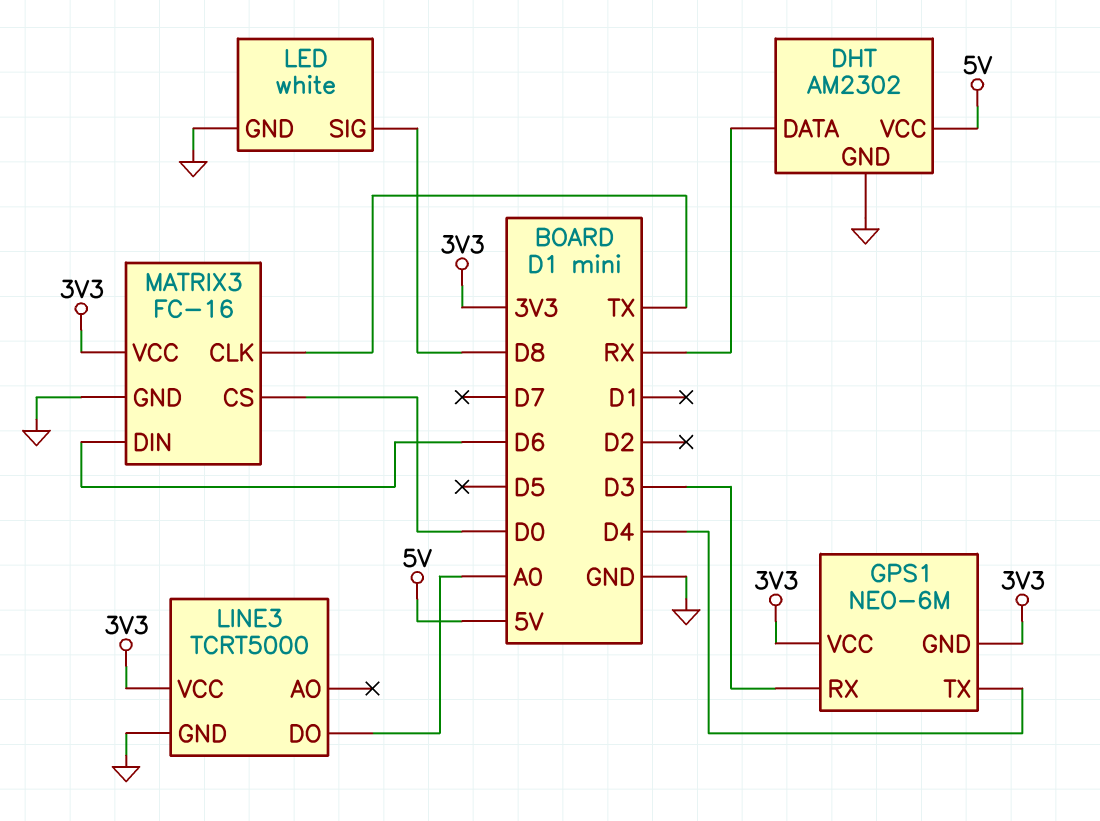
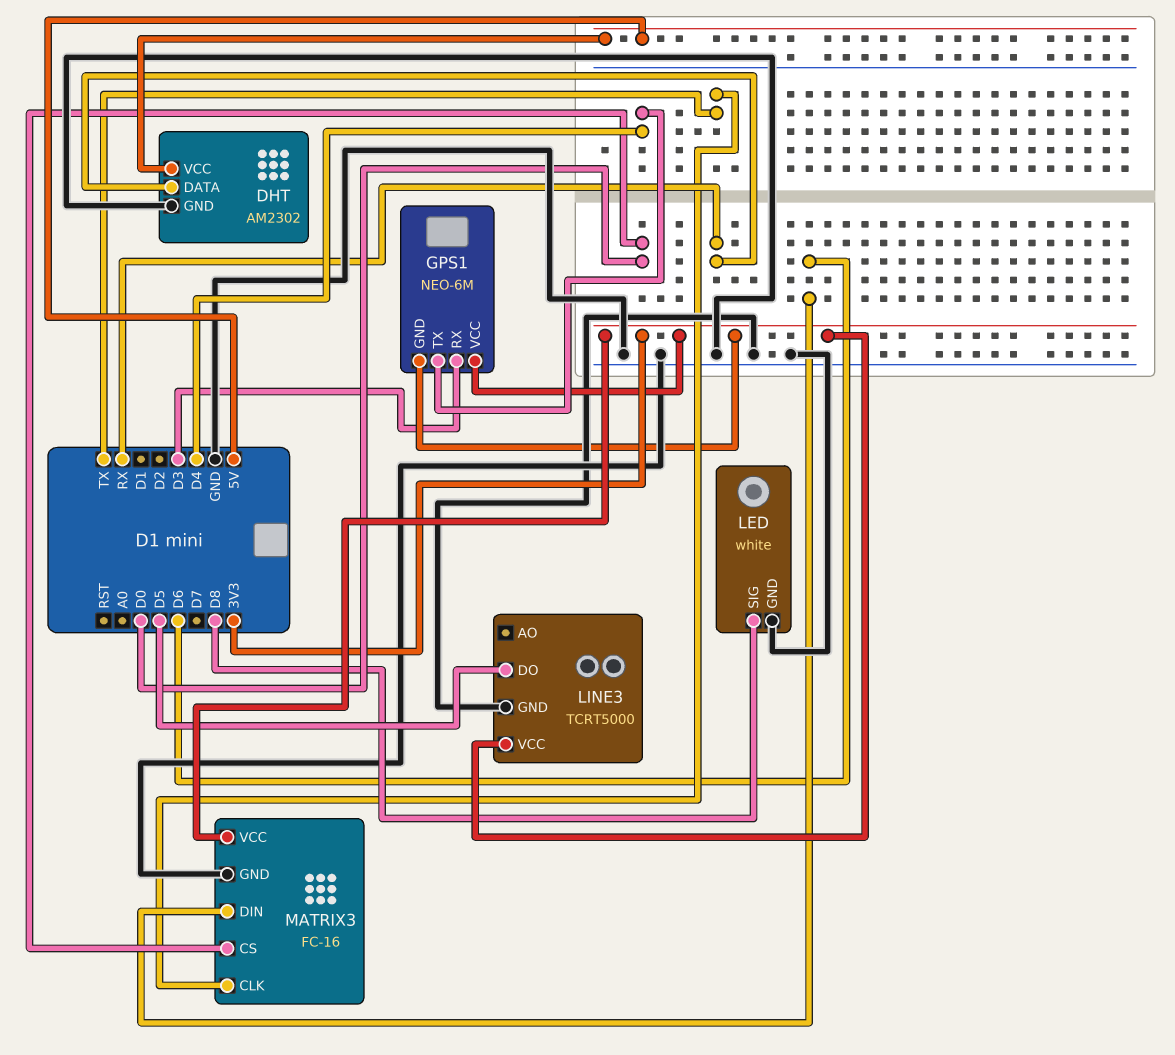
LINE3 pin DO: A0 -> D5

